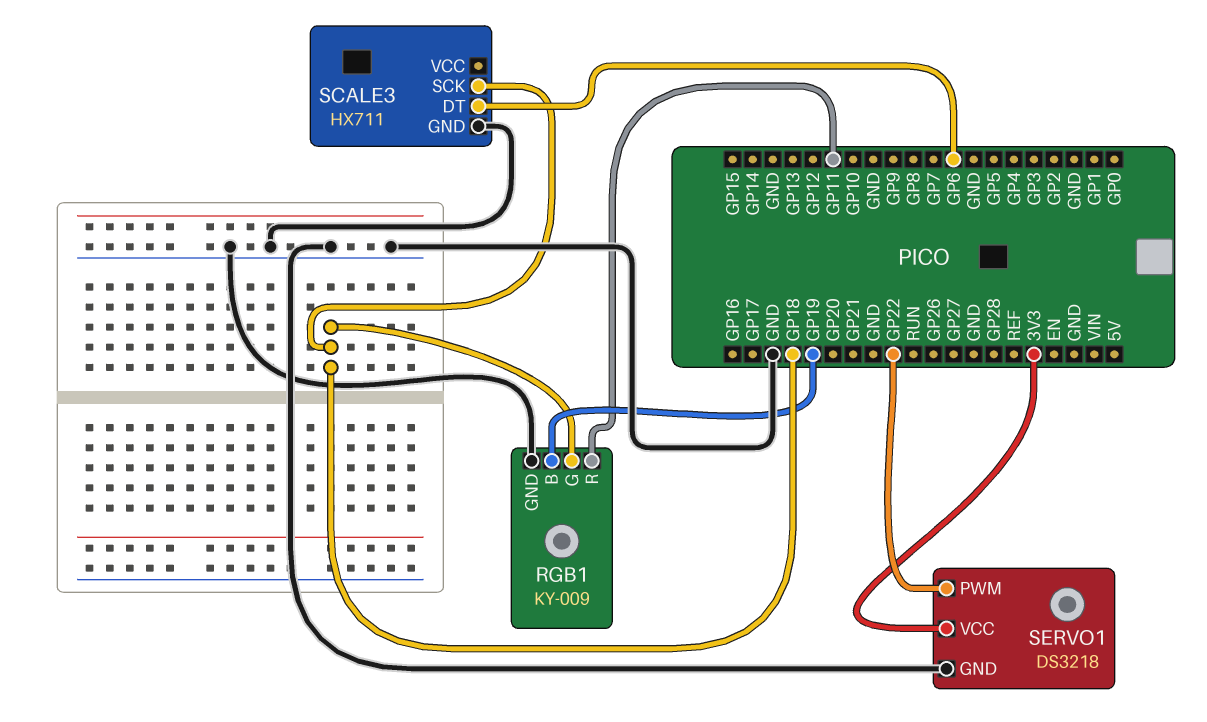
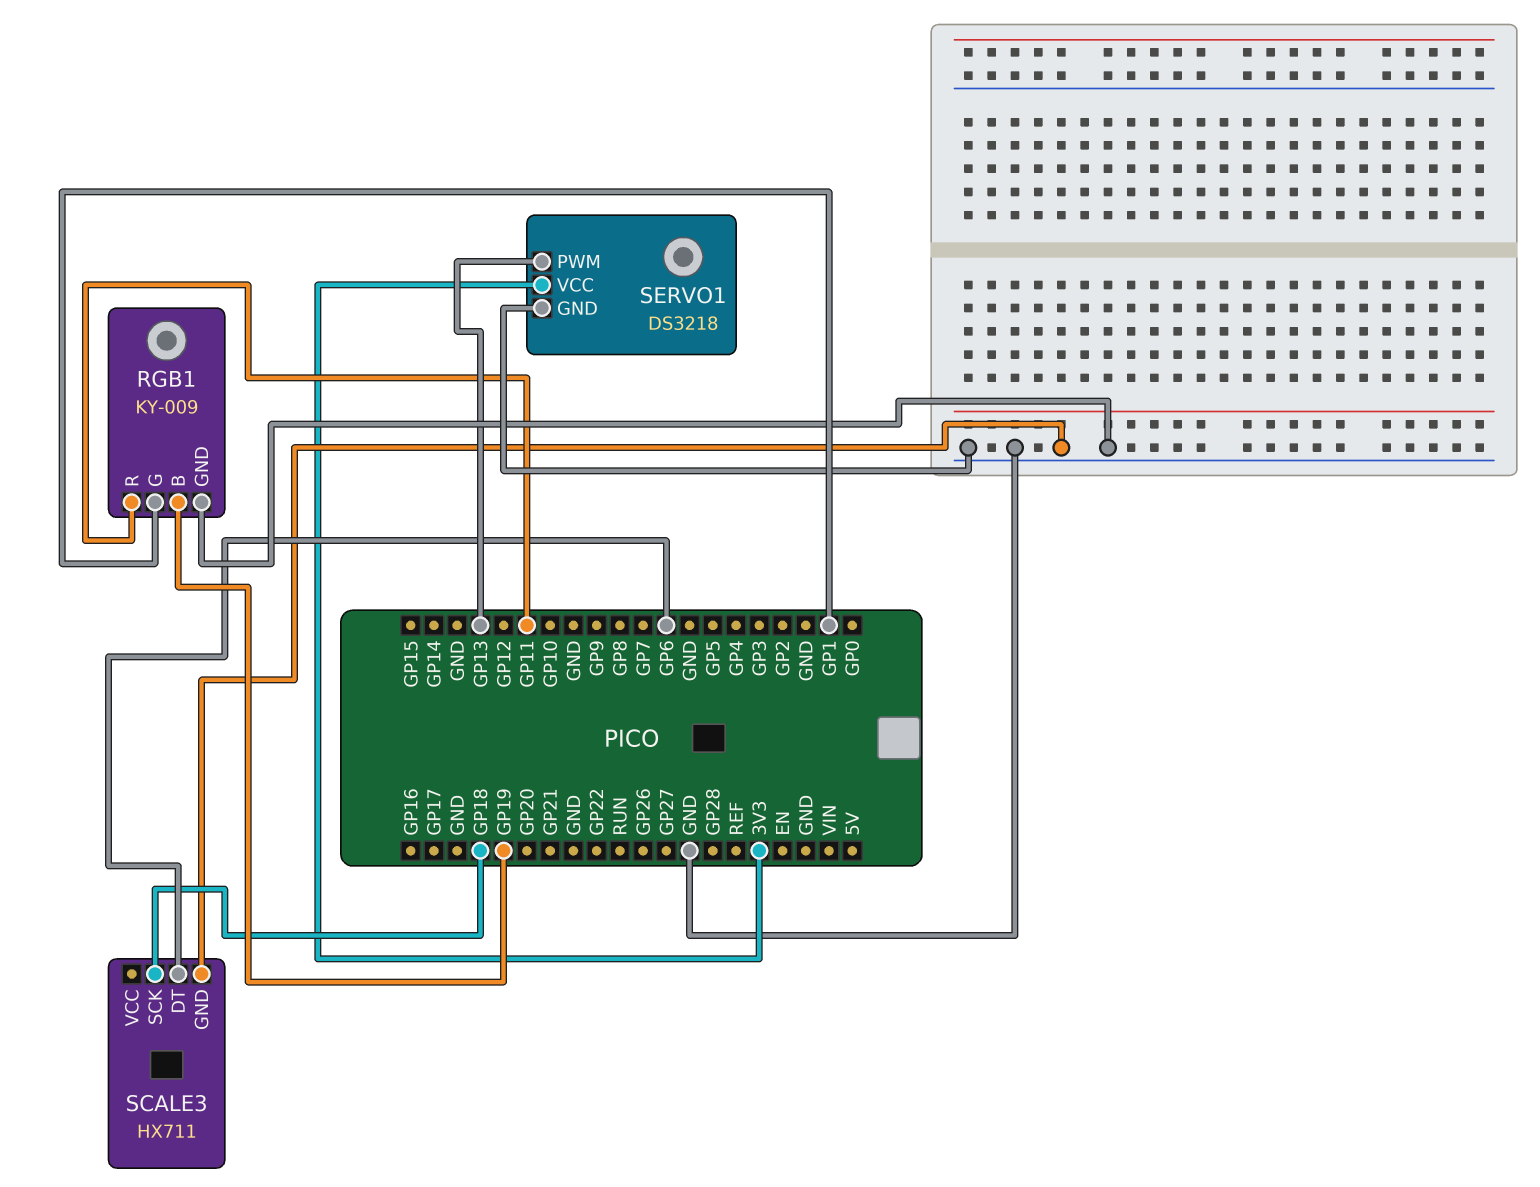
RGB1 pin G: GP18 -> GP1
SERVO1 pin PWM: GP22 -> GP13

